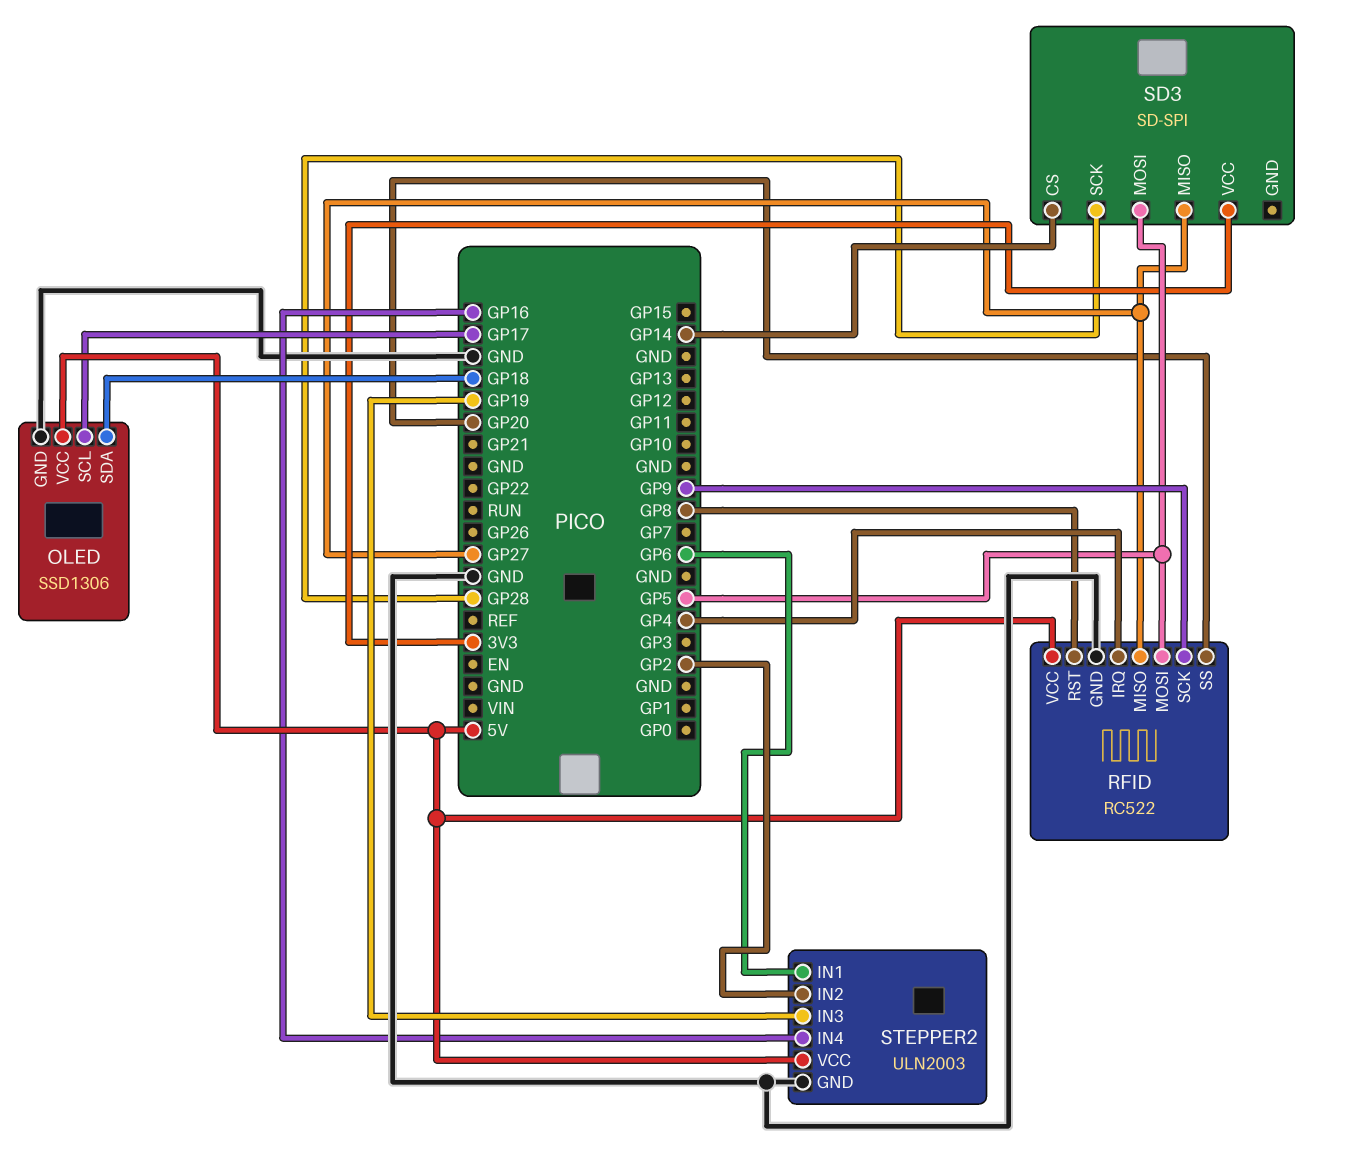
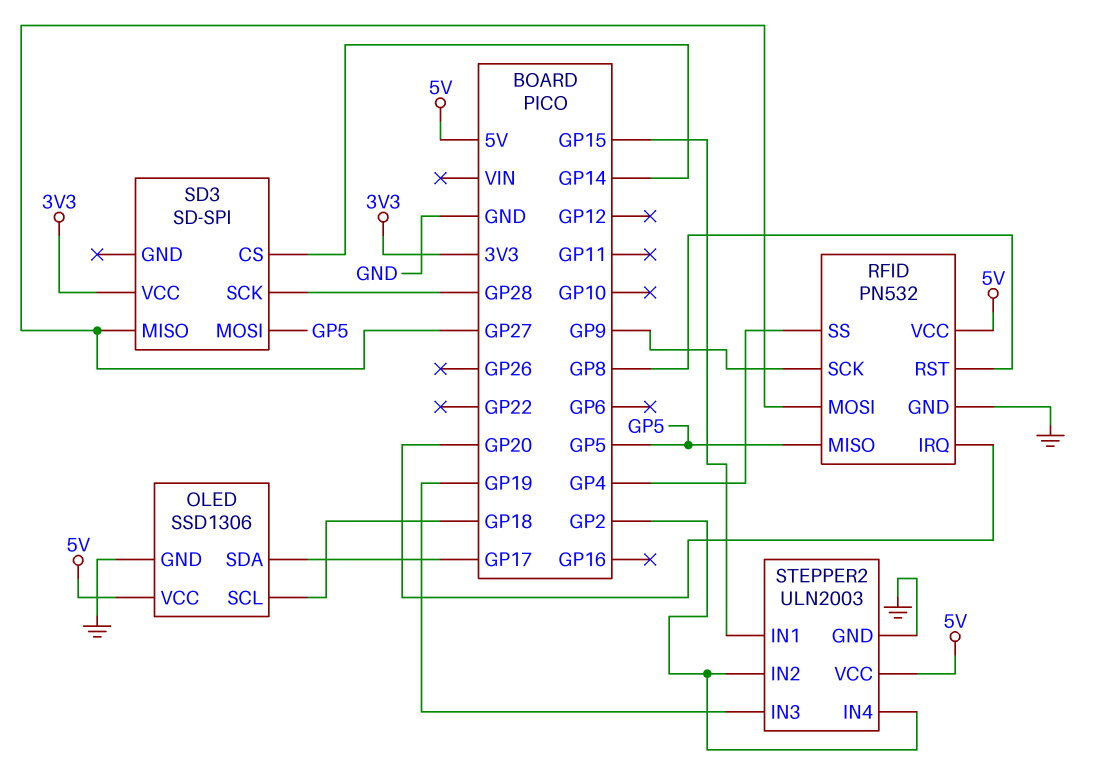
OLED pin SCL: GP17 -> GP18
OLED pin SDA: GP18 -> GP17
RFID: RC522 -> PN532
RFID pin IRQ: GP4 -> GP20
RFID pin MISO: GP27 -> GP5
RFID pin MOSI: GP5 -> GP27
RFID pin SS: GP20 -> GP4
STEPPER2 pin IN1: GP6 -> GP15
STEPPER2 pin IN4: GP16 -> GP2

